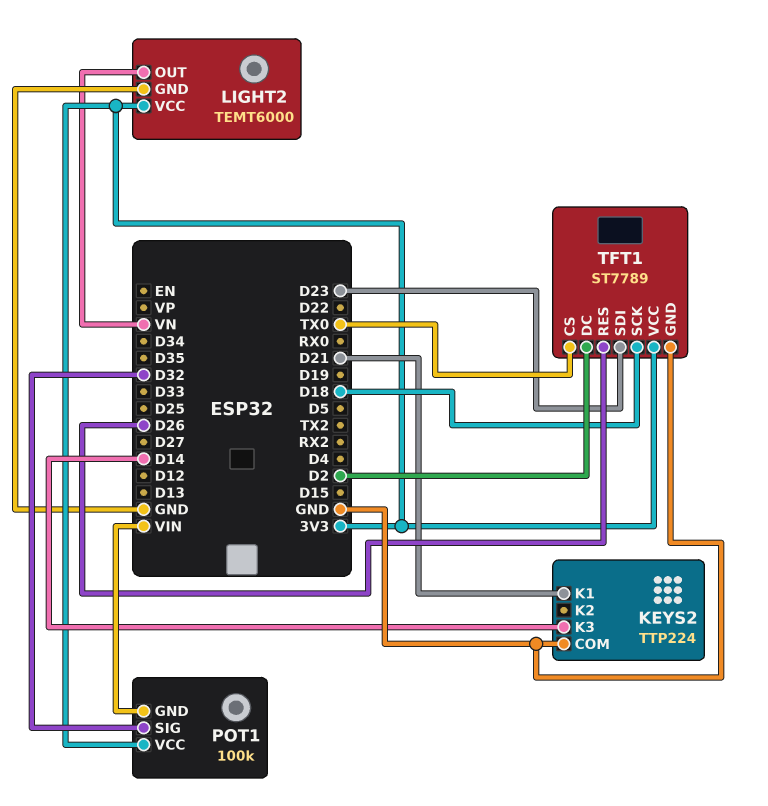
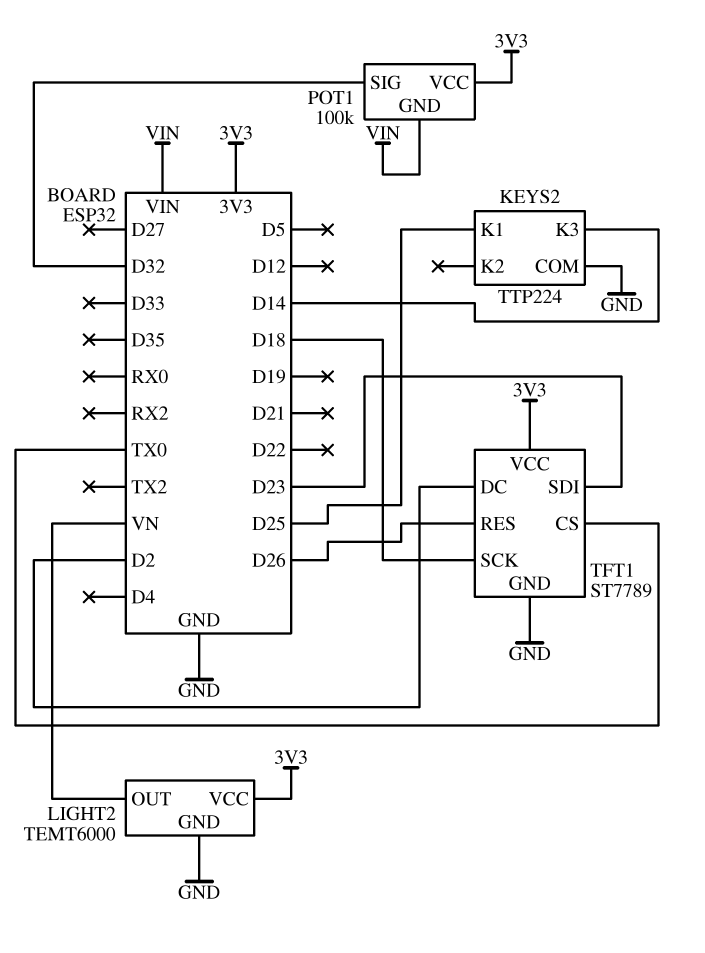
KEYS2 pin K1: D21 -> D25

